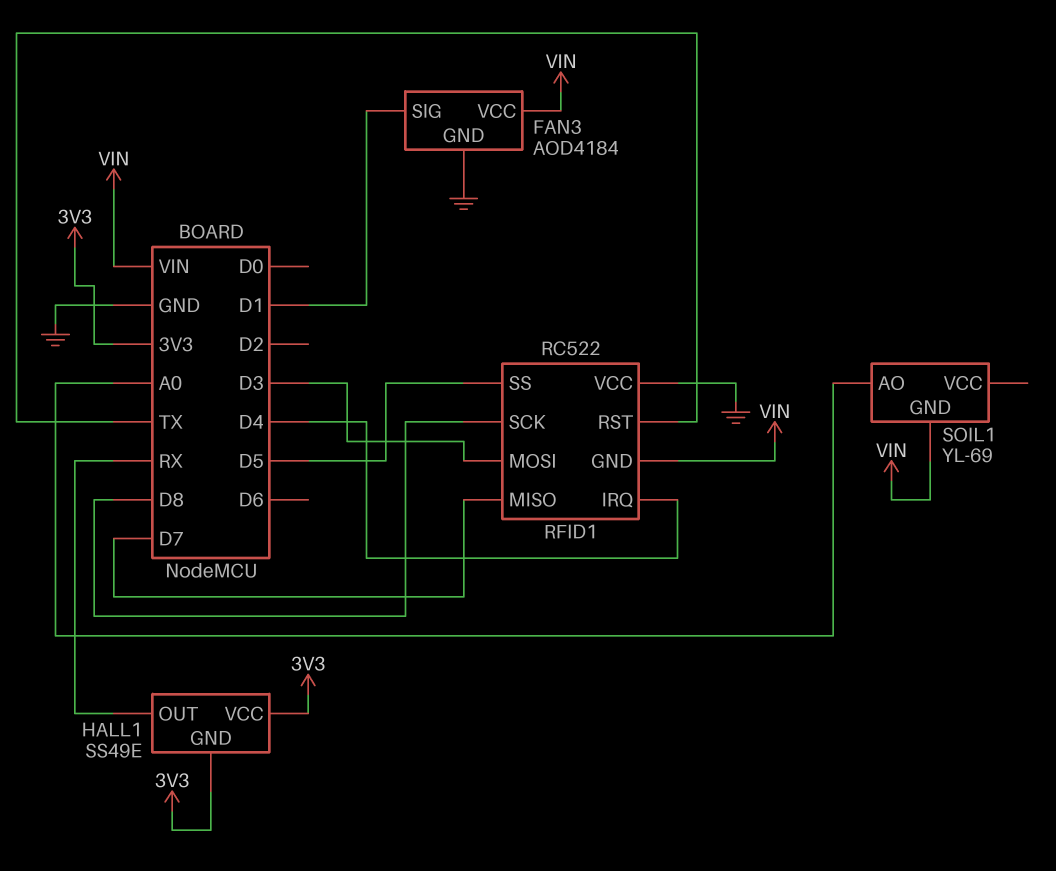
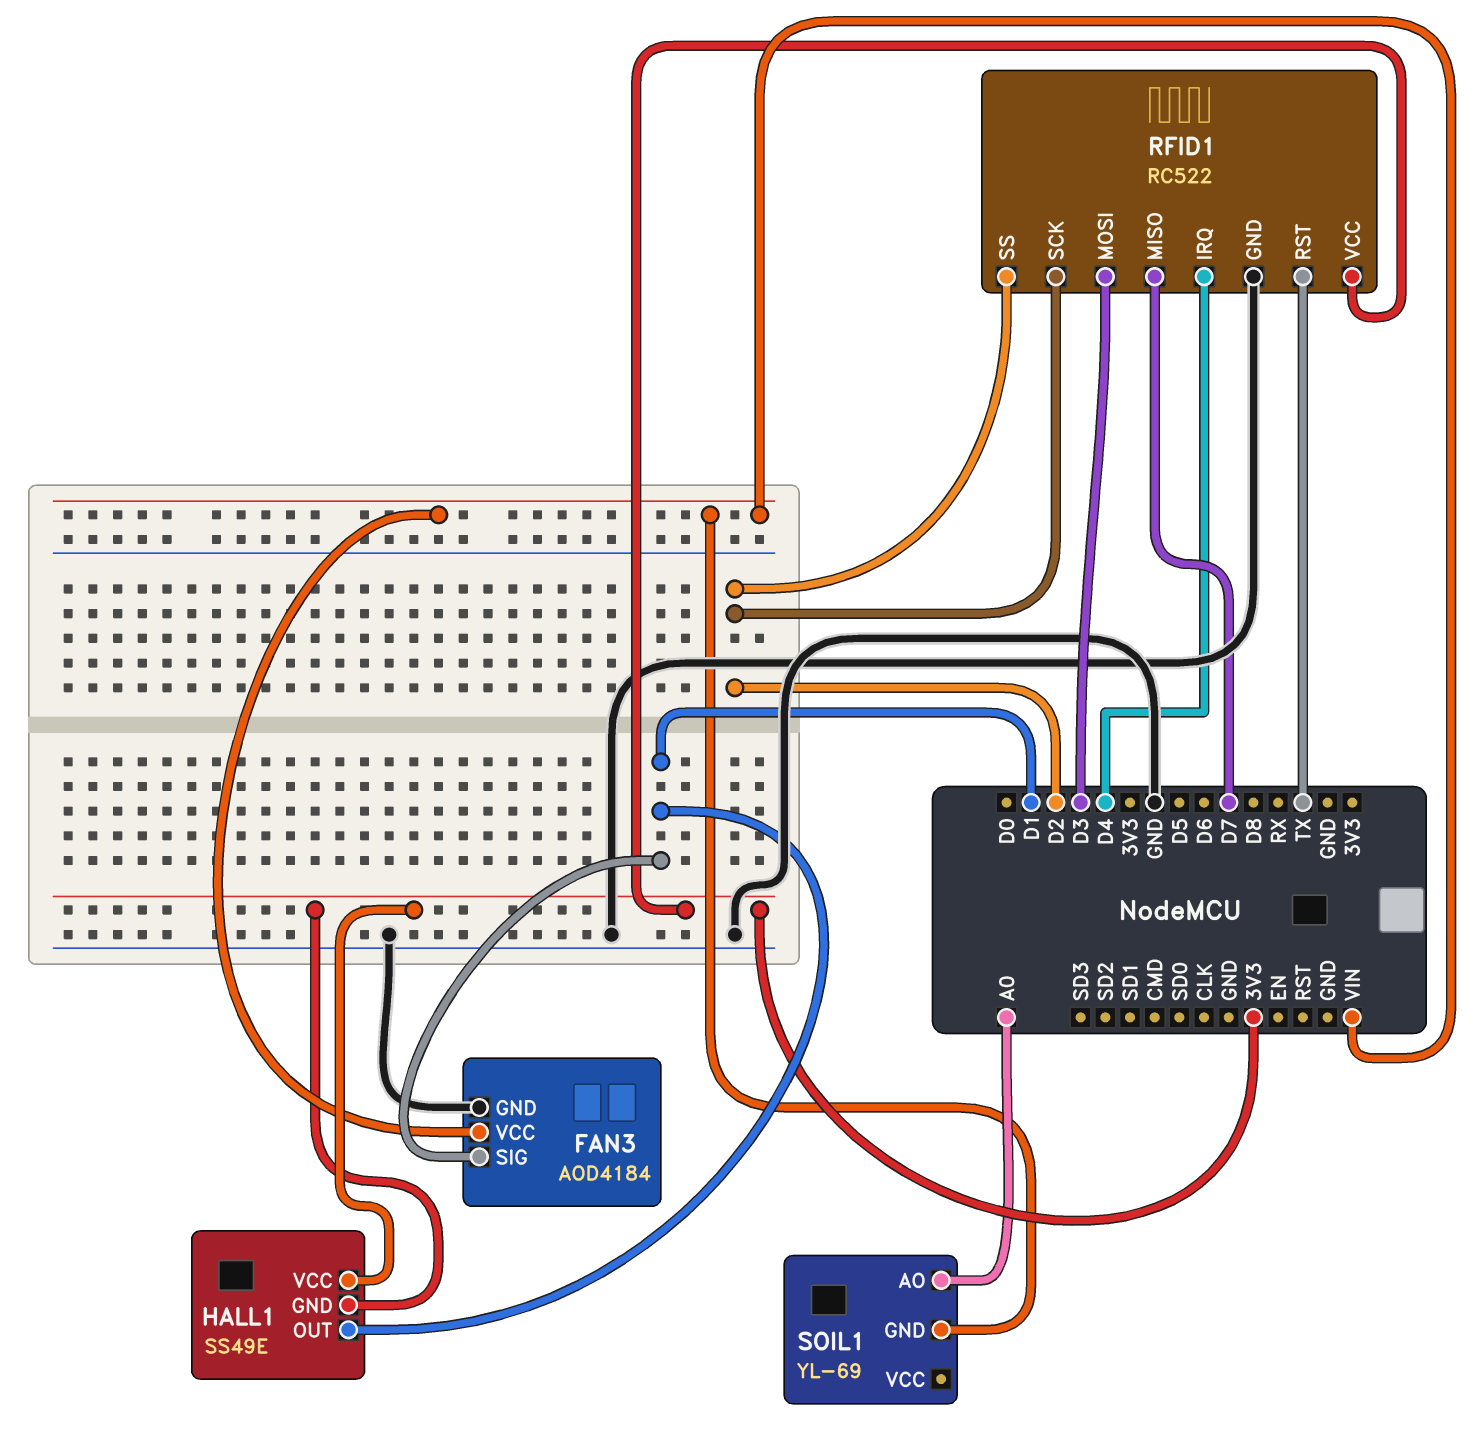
HALL1 pin OUT: RX -> D1
RFID1 pin GND: VIN -> GND
RFID1 pin SCK: D8 -> D2
RFID1 pin SS: D5 -> D2
RFID1 pin VCC: GND -> 3V3

